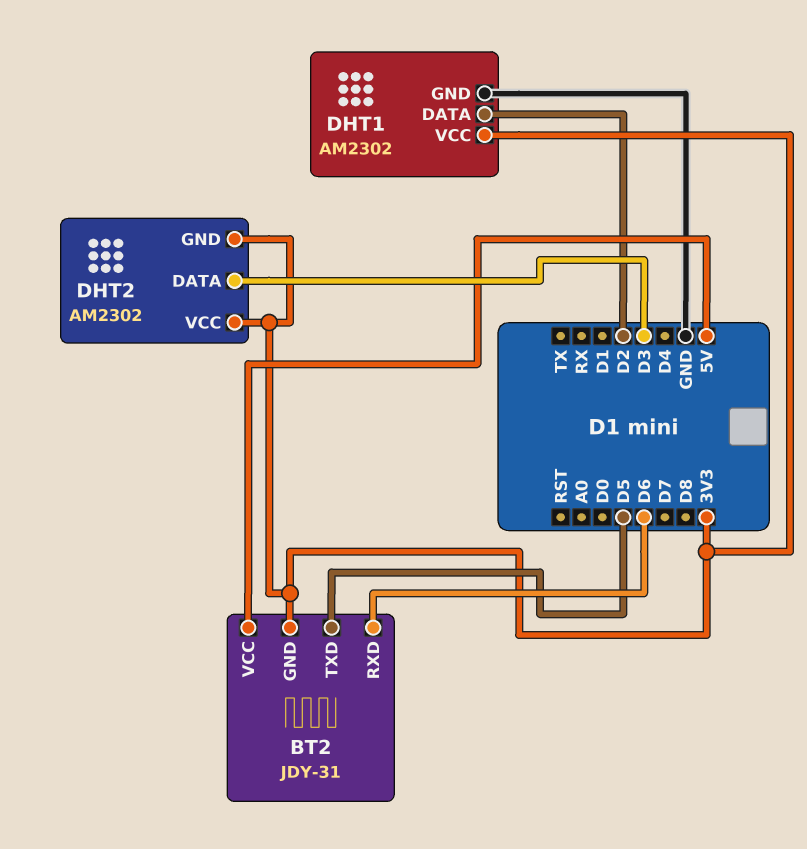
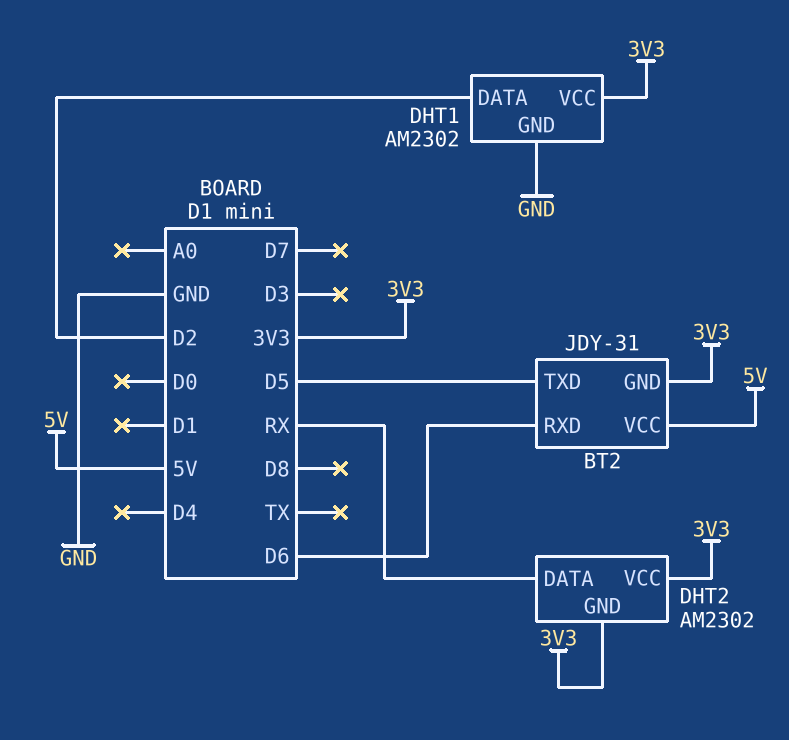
DHT2 pin DATA: D3 -> RX

